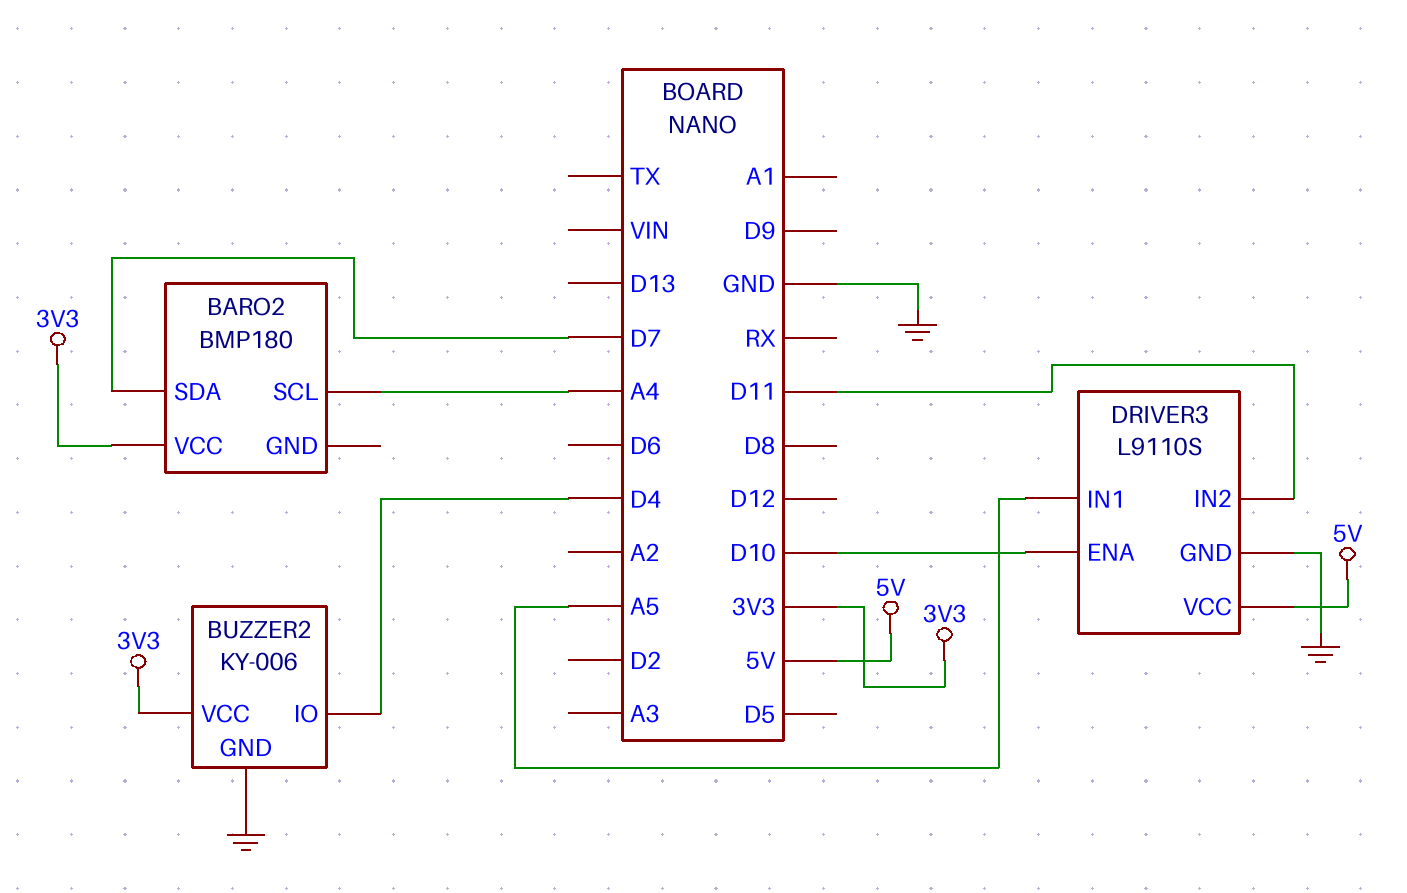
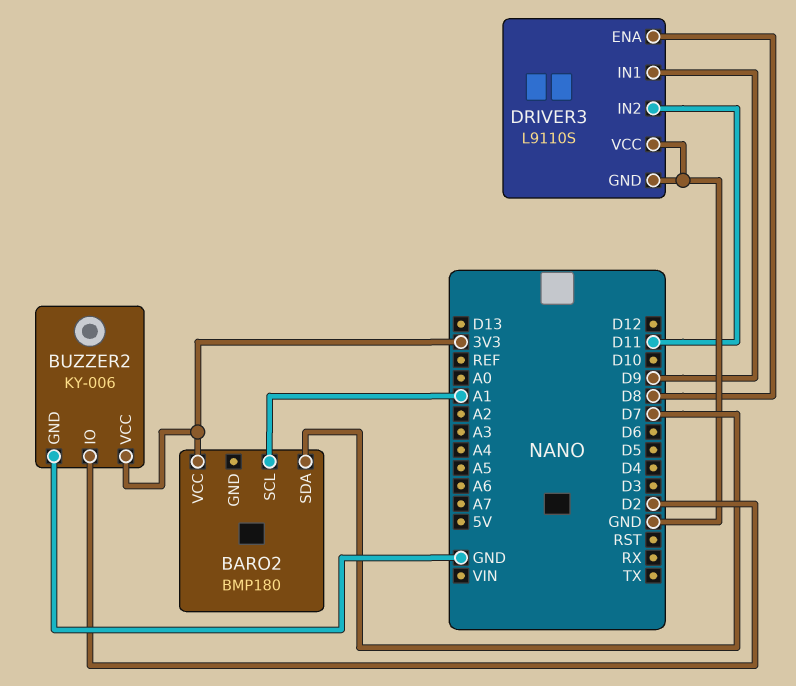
BARO2 pin SCL: A4 -> A1
BUZZER2 pin IO: D4 -> D2
DRIVER3 pin ENA: D10 -> D8
DRIVER3 pin IN1: A5 -> D9
DRIVER3 pin VCC: 5V -> GND

